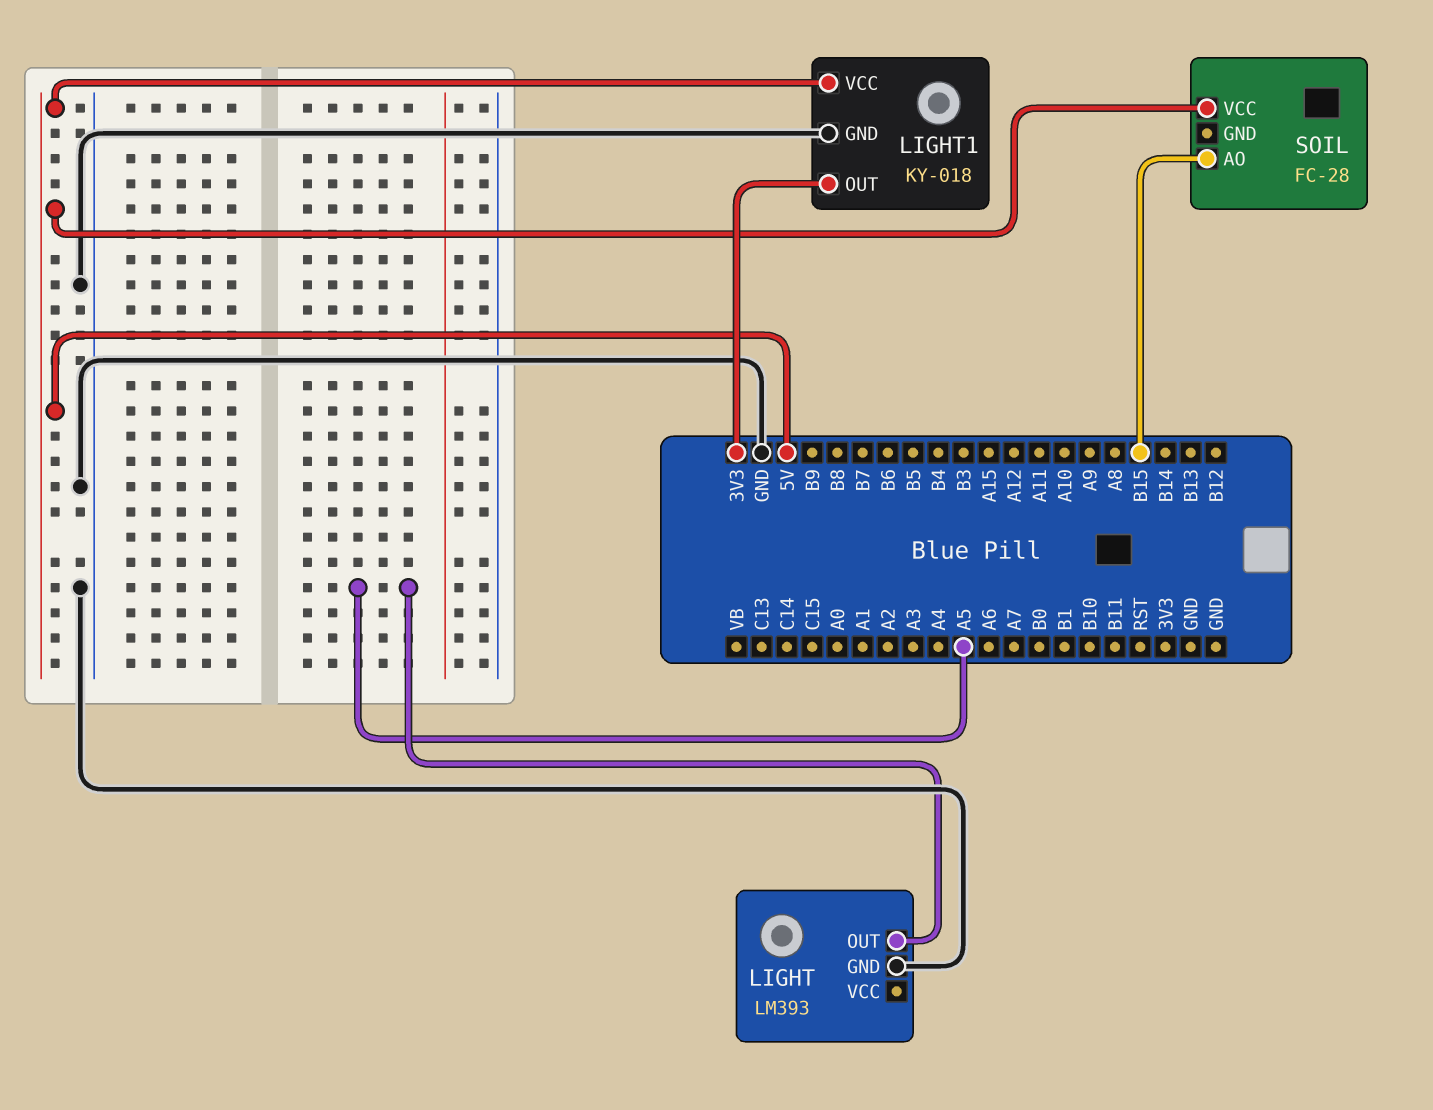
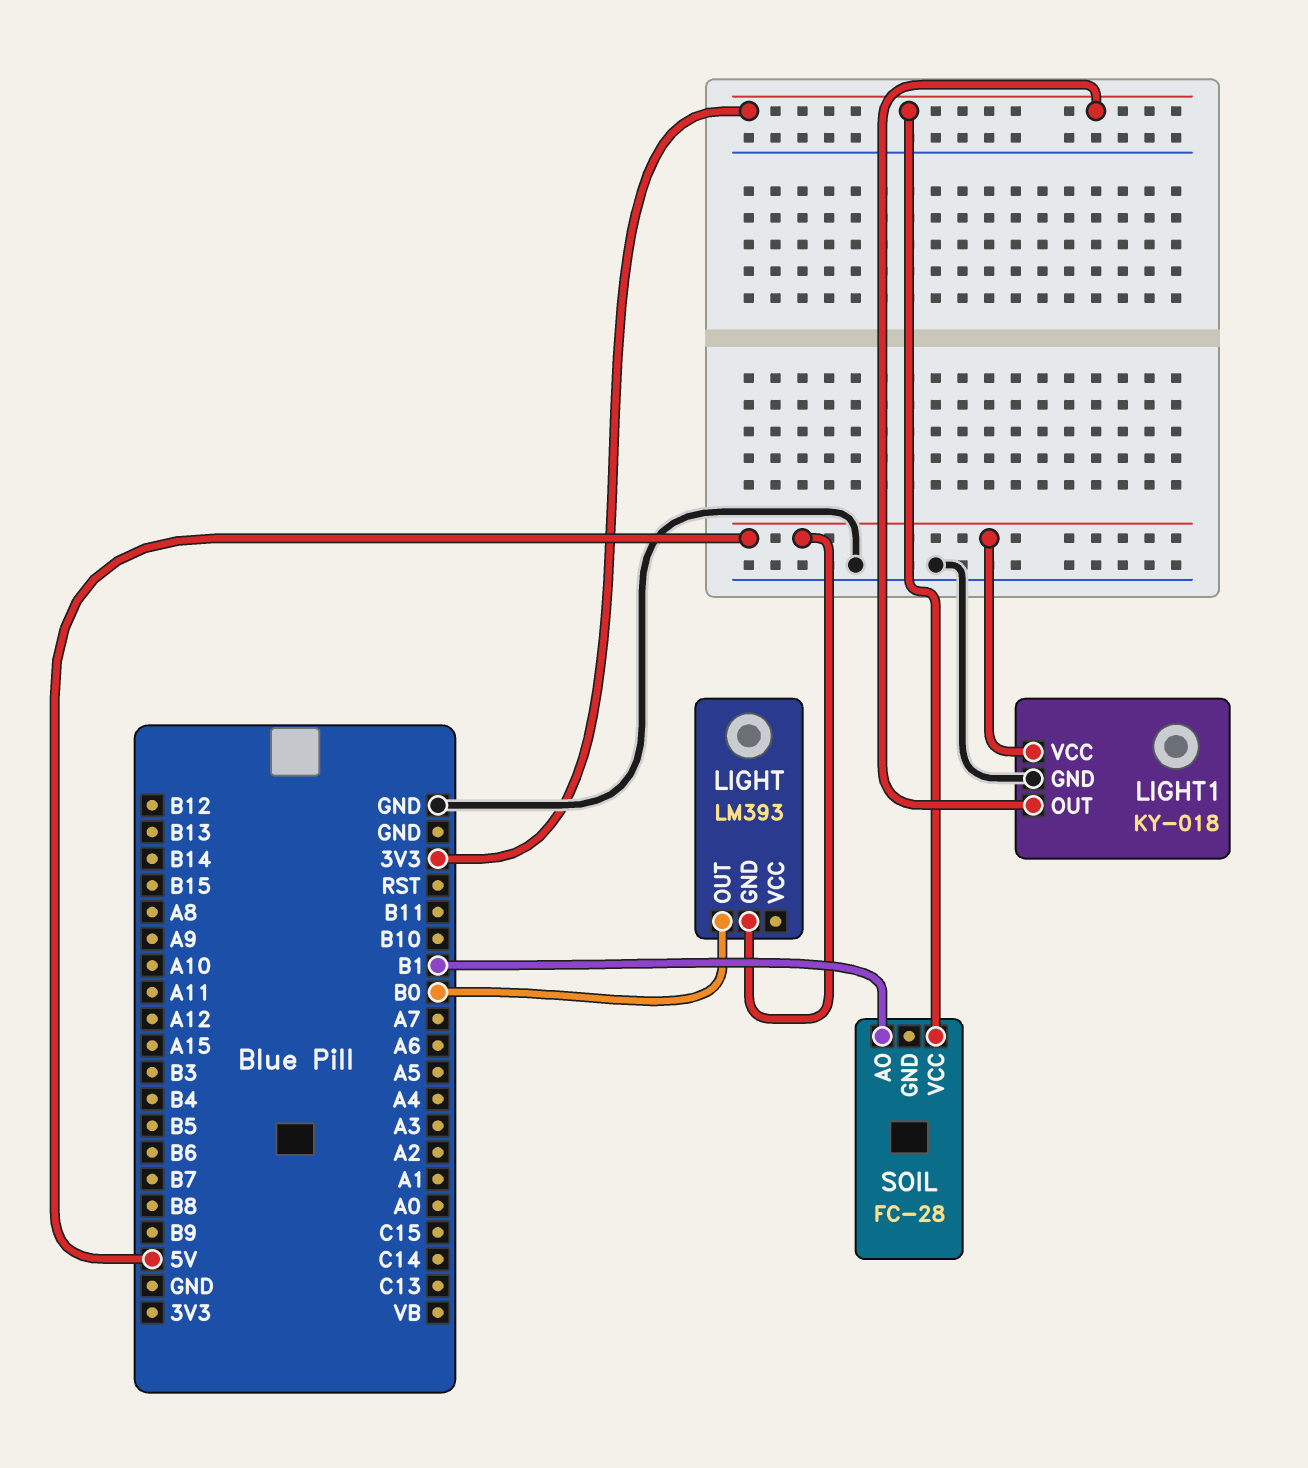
LIGHT pin GND: GND -> 5V
LIGHT pin OUT: A5 -> B0
SOIL pin AO: B15 -> B1
SOIL pin VCC: 5V -> 3V3

